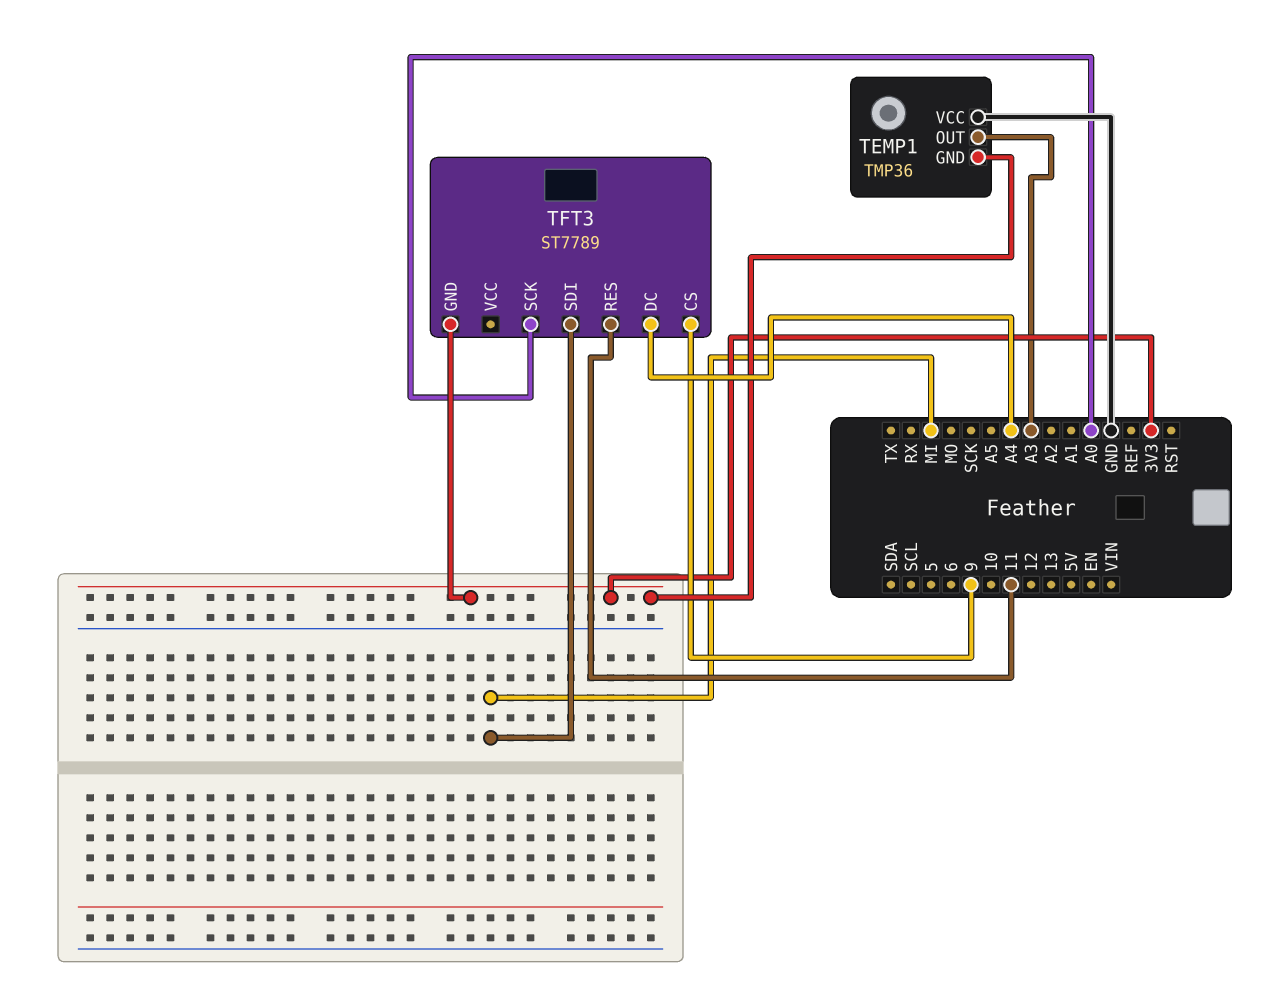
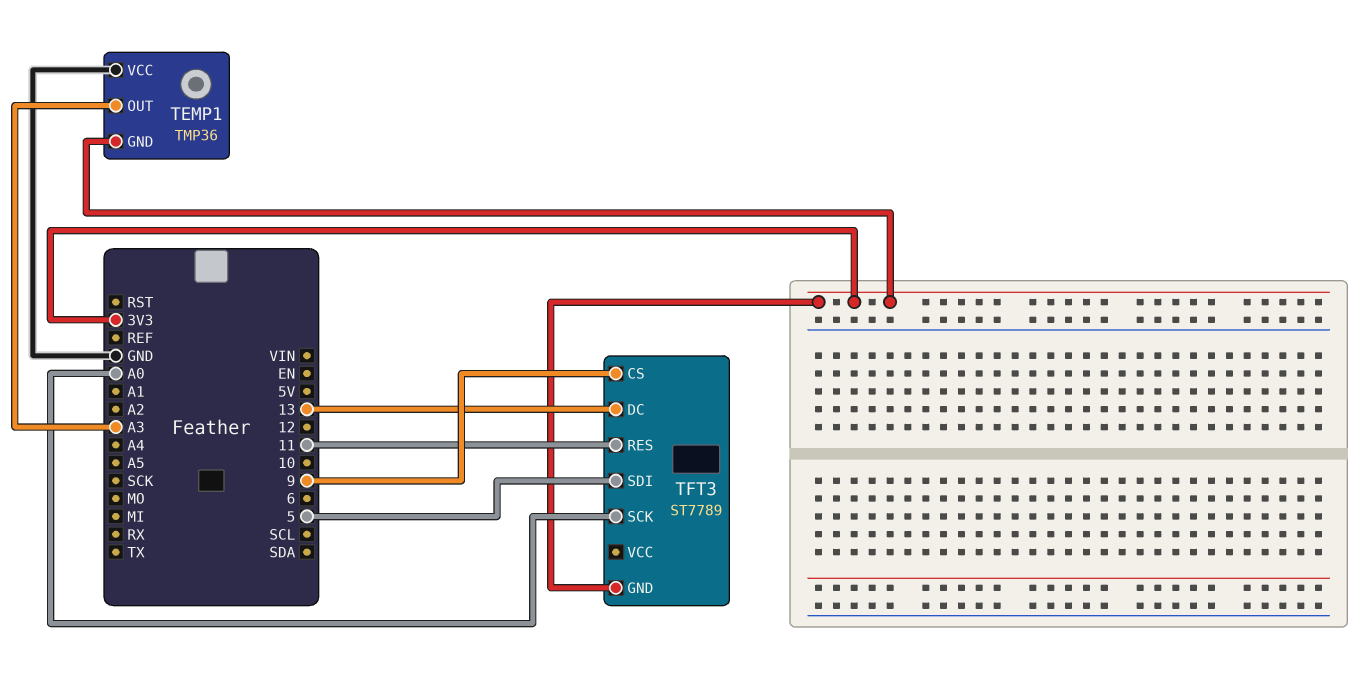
TFT3 pin DC: A4 -> 13
TFT3 pin SDI: MI -> 5

